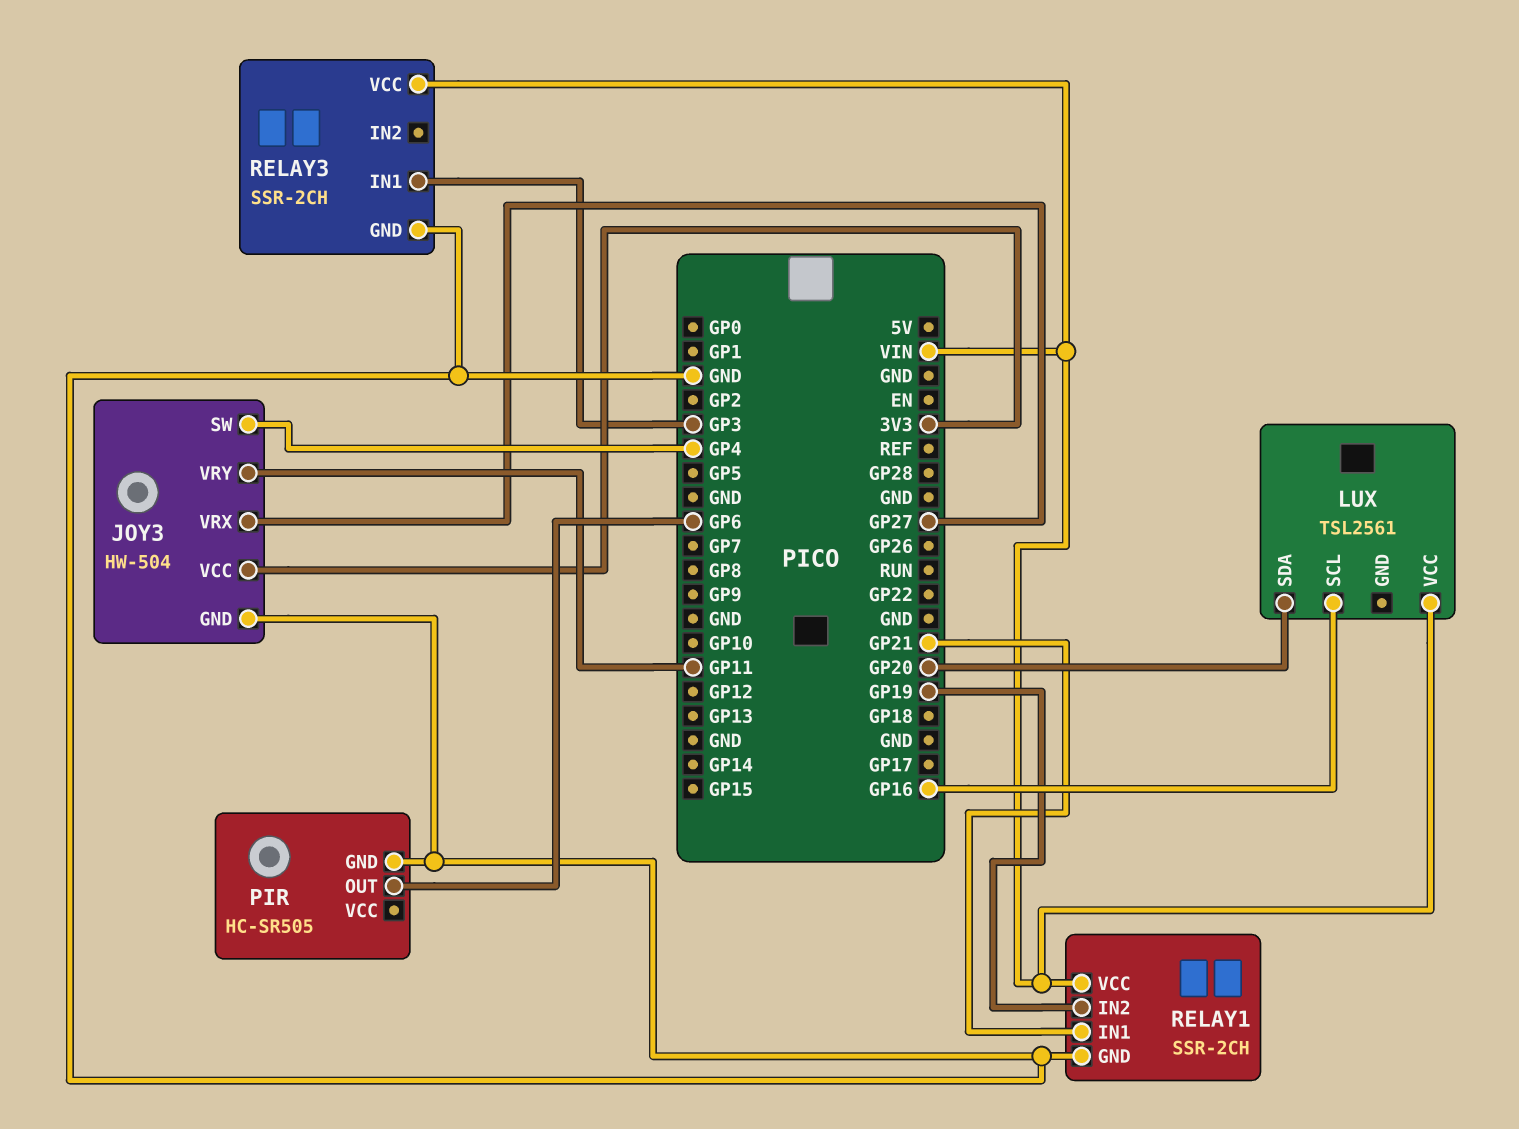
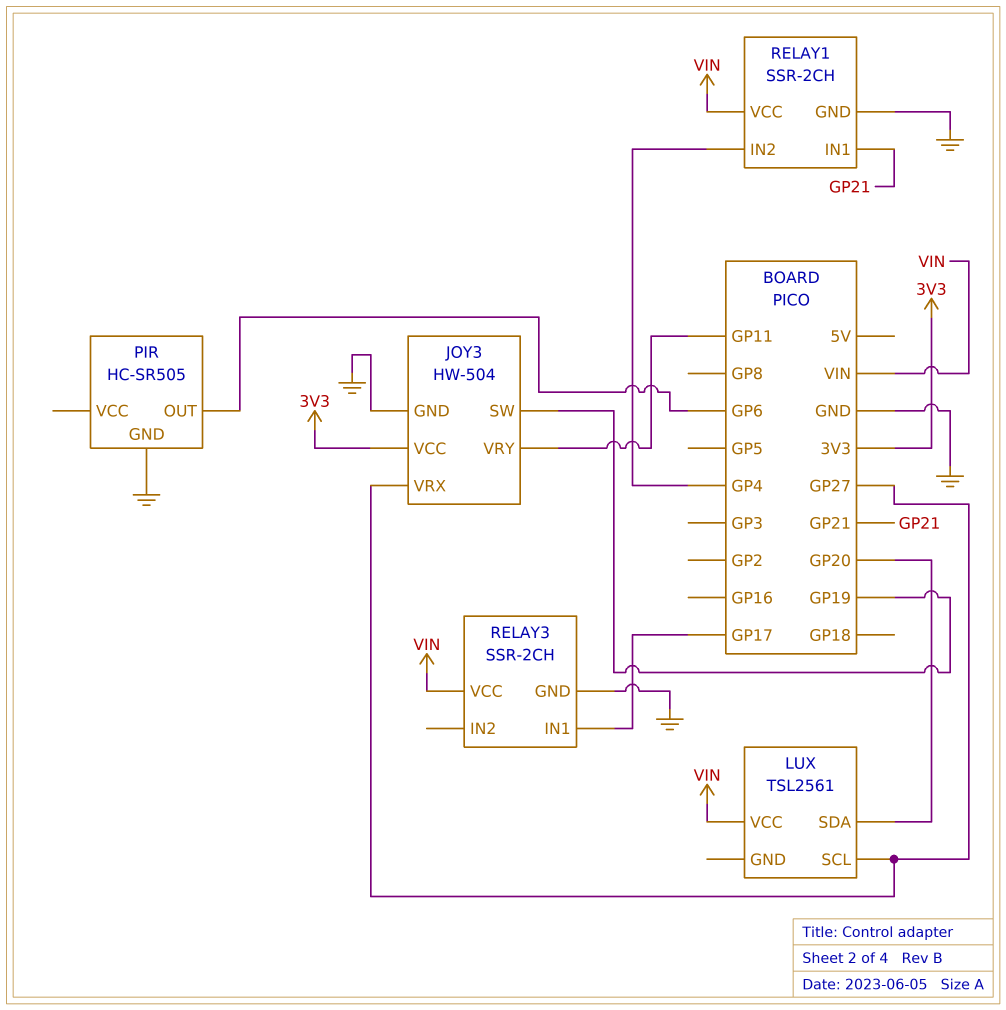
JOY3 pin SW: GP4 -> GP19
LUX pin SCL: GP16 -> GP27
RELAY1 pin IN2: GP19 -> GP4
RELAY3 pin IN1: GP3 -> GP17

